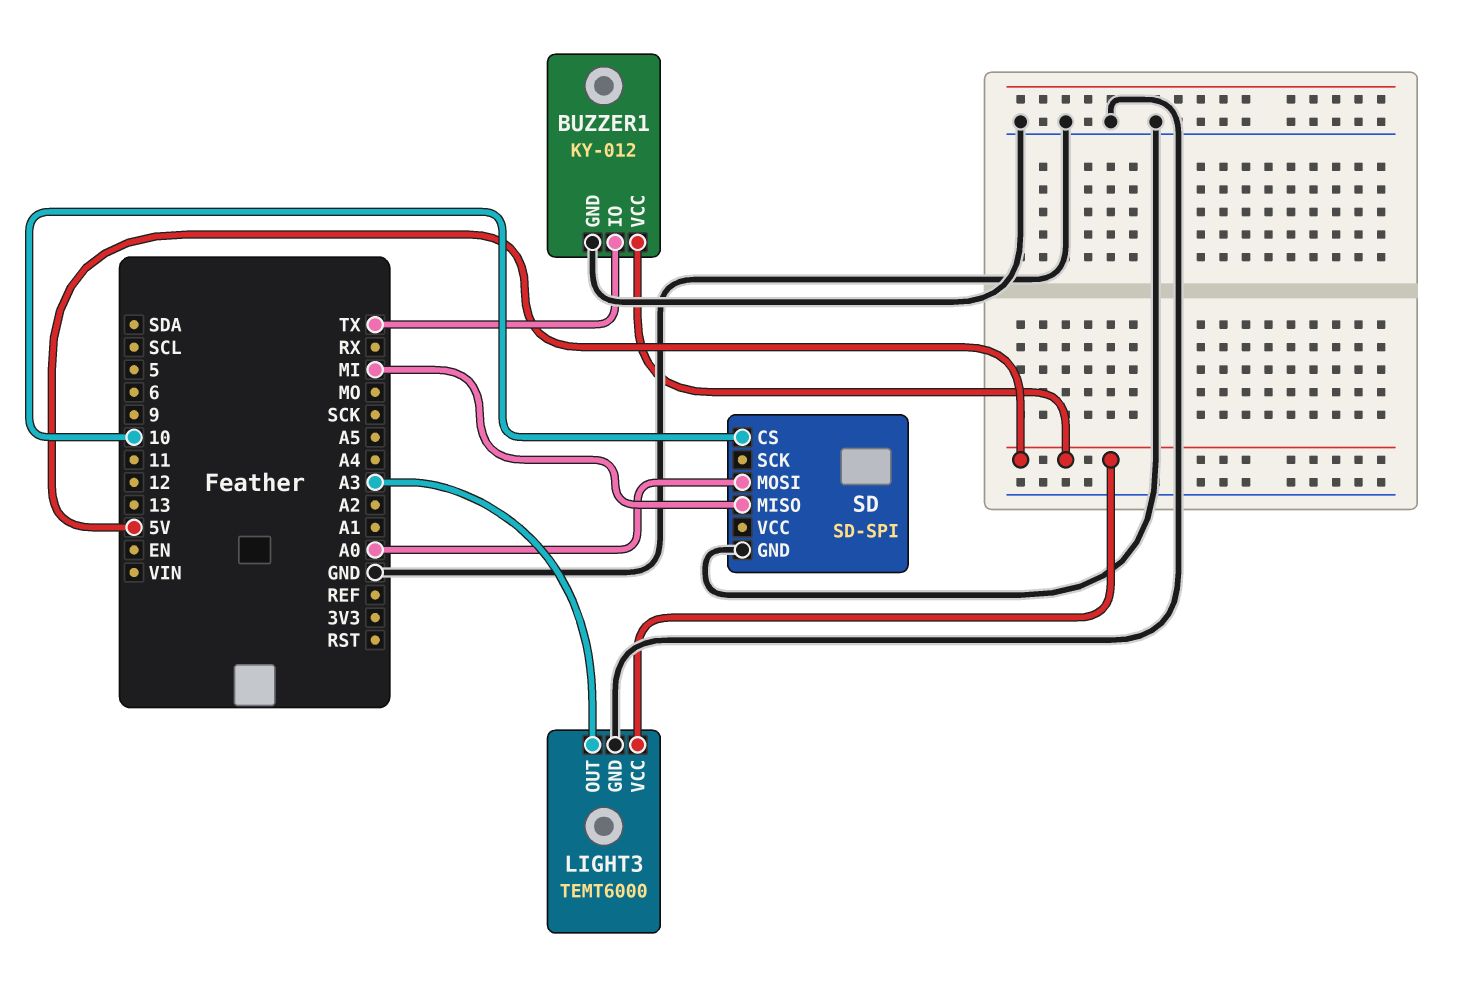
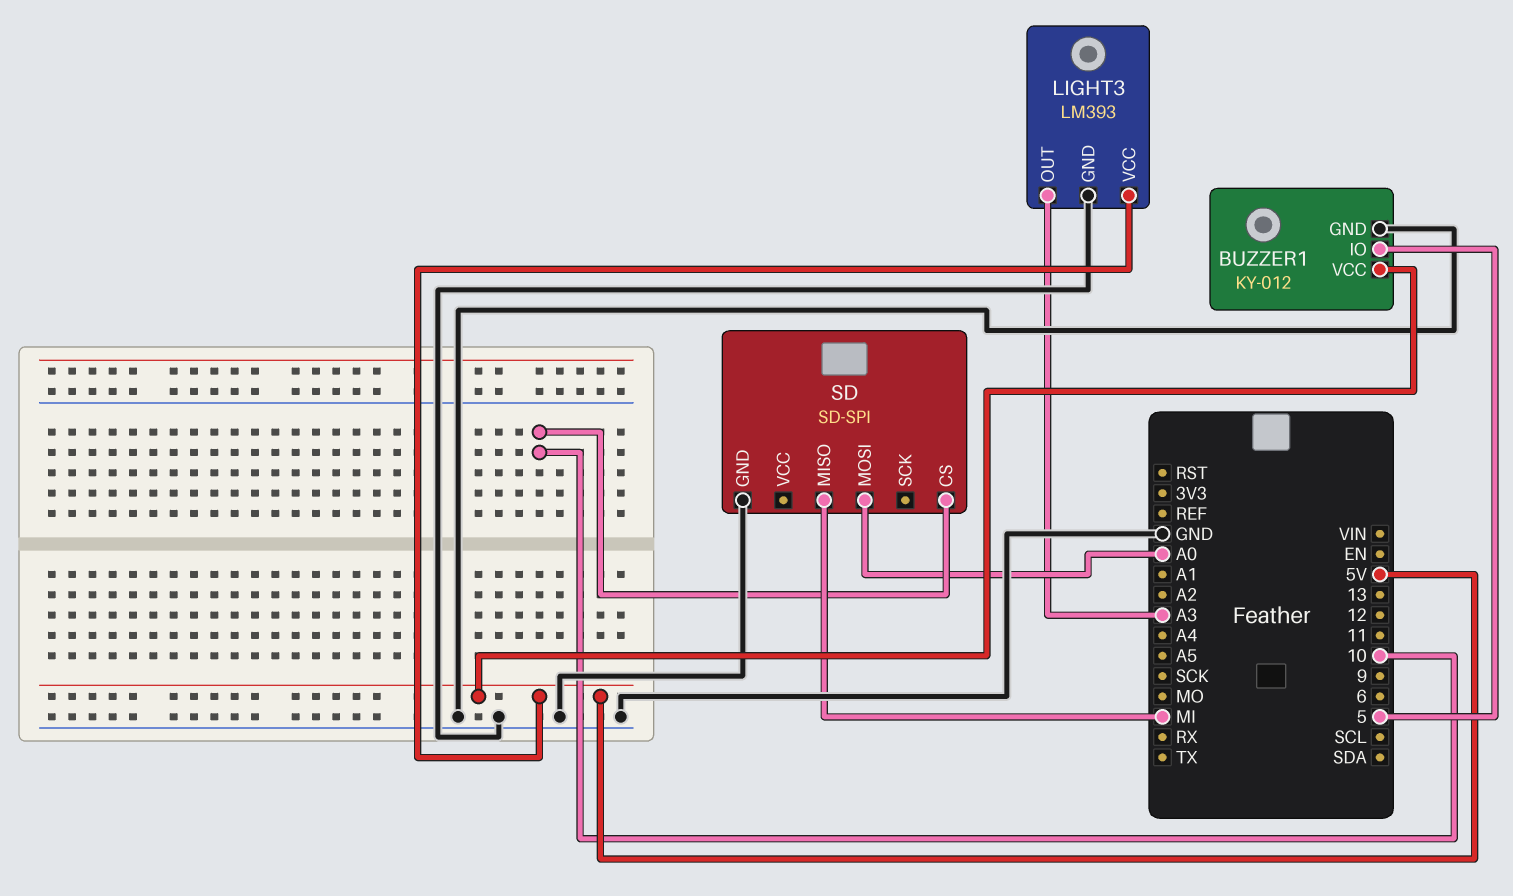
BUZZER1 pin IO: TX -> 5
LIGHT3: TEMT6000 -> LM393

